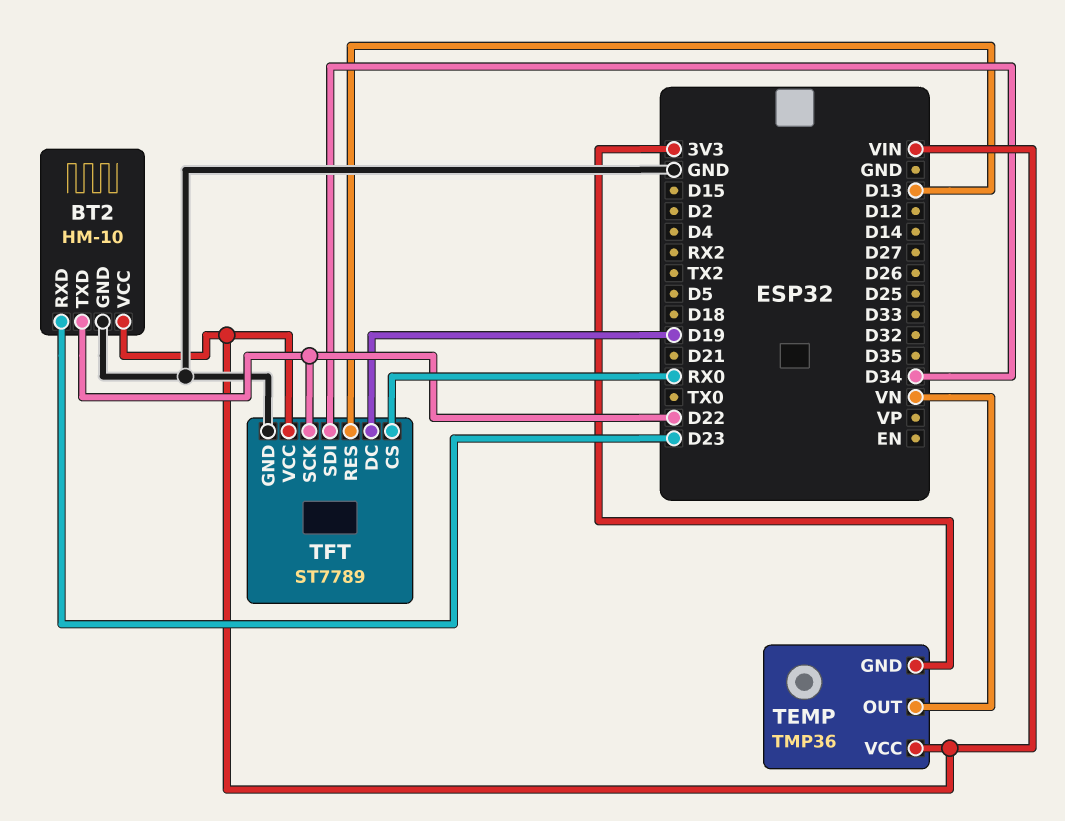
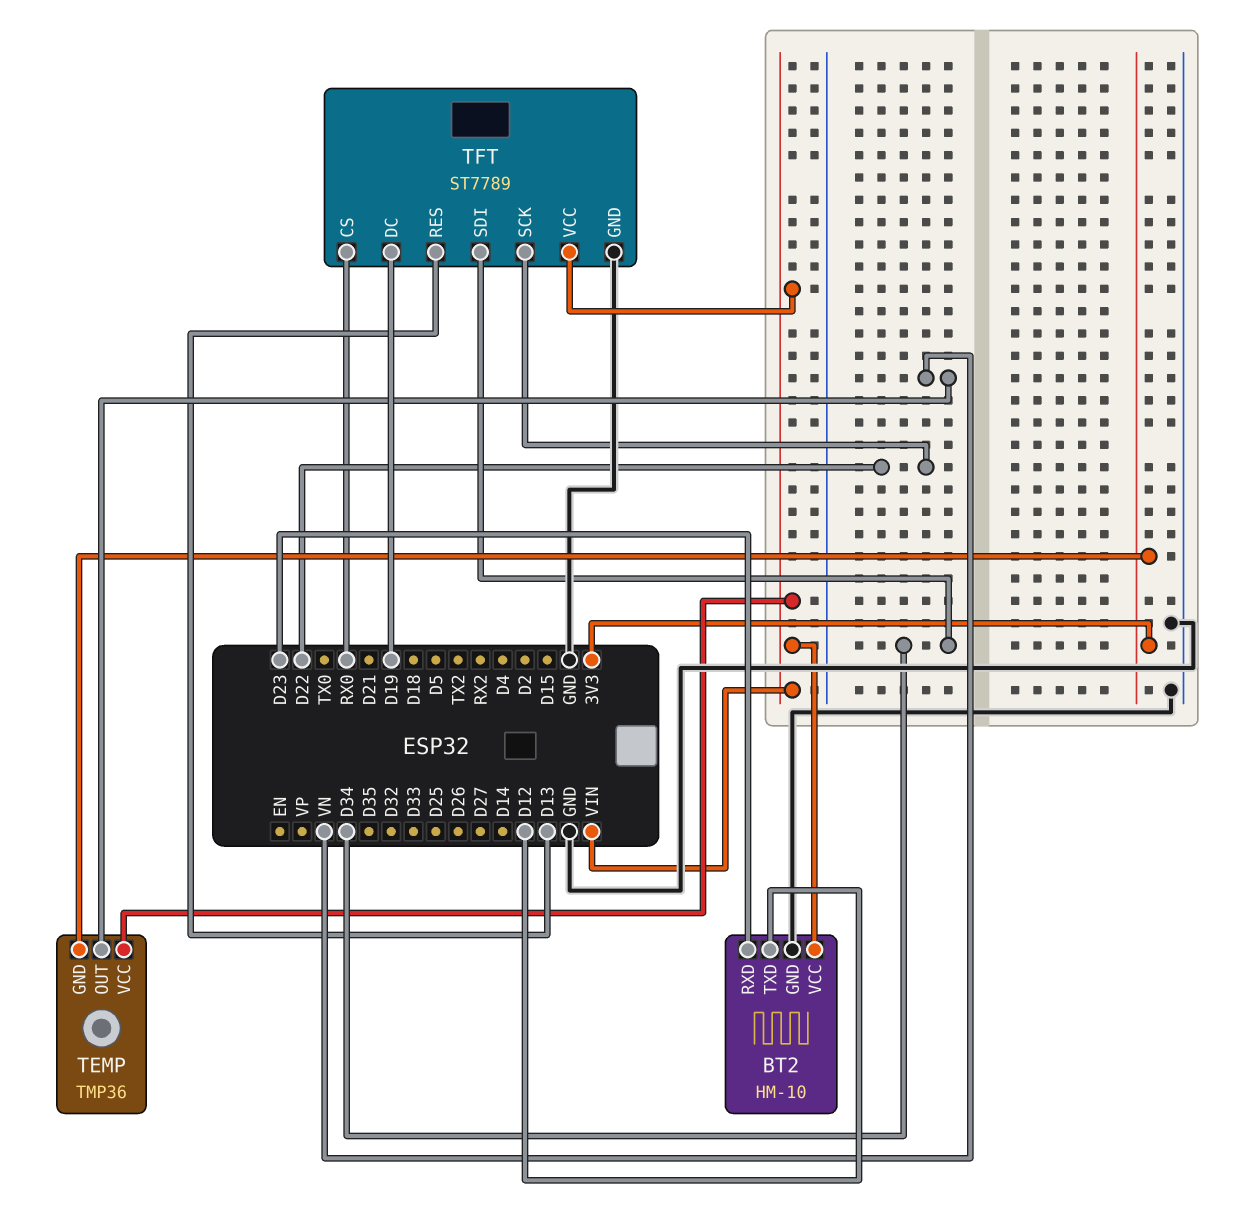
BT2 pin TXD: D22 -> D12

